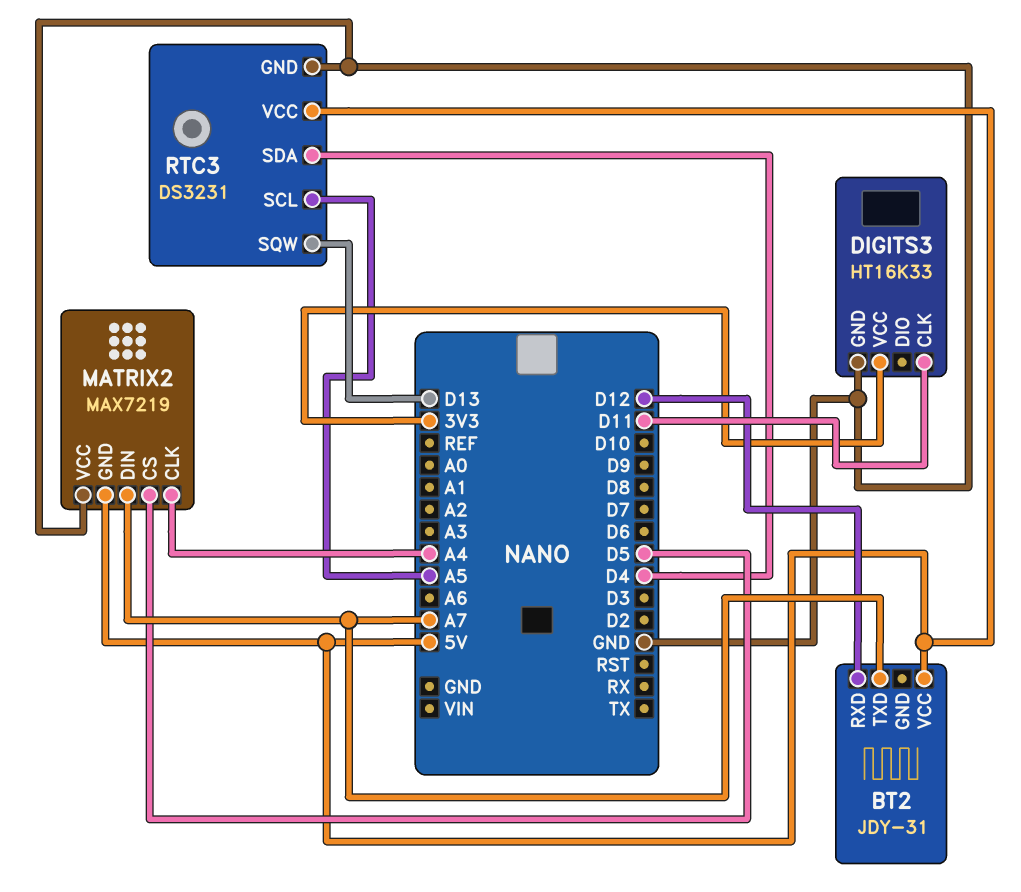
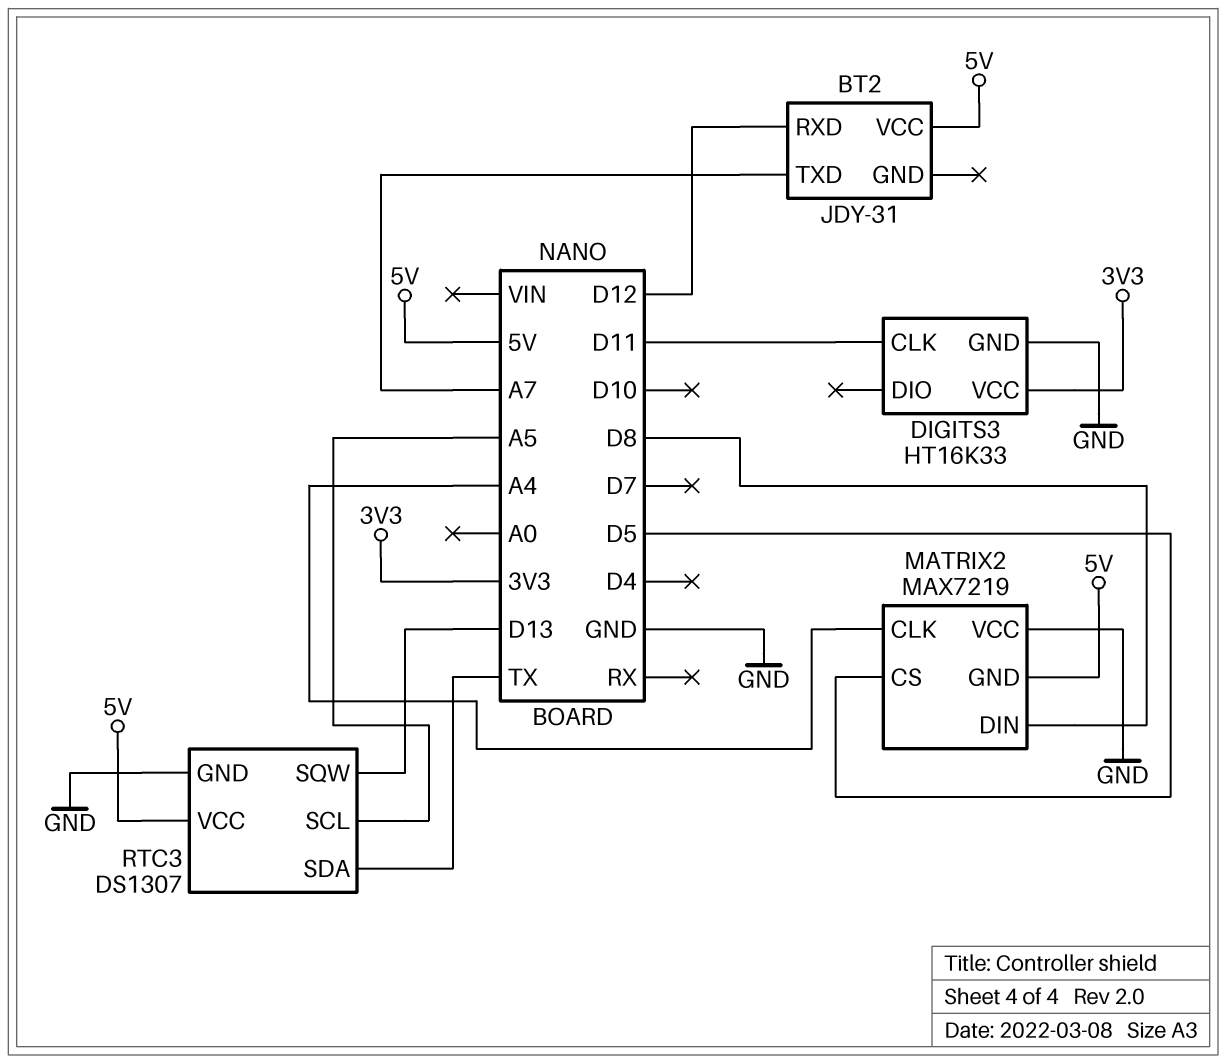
MATRIX2 pin DIN: A7 -> D8
RTC3: DS3231 -> DS1307
RTC3 pin SDA: D4 -> TX

